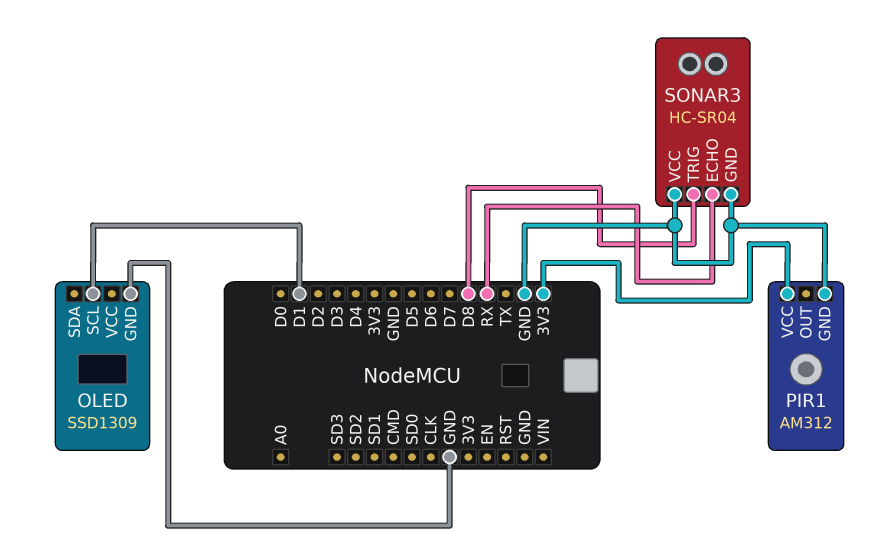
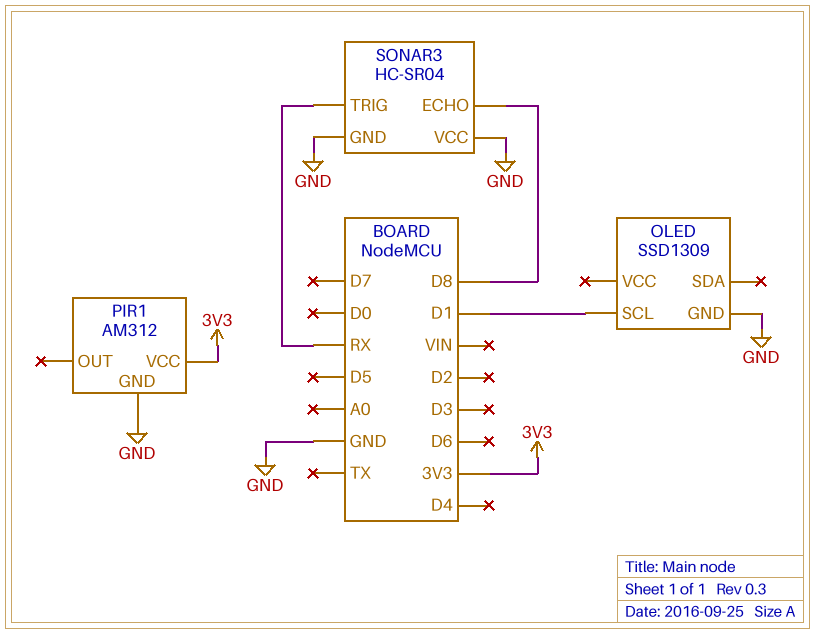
SONAR3 pin ECHO: RX -> D8
SONAR3 pin TRIG: D8 -> RX

